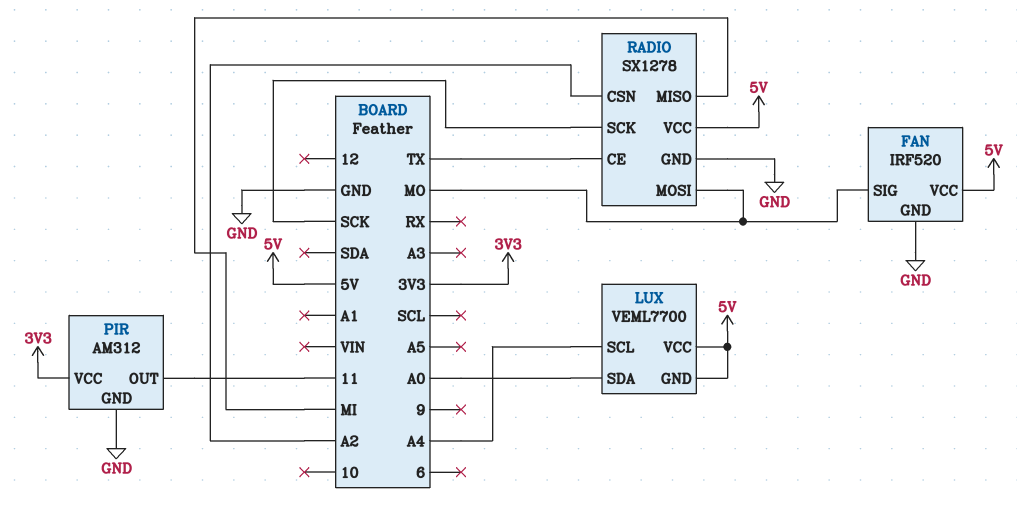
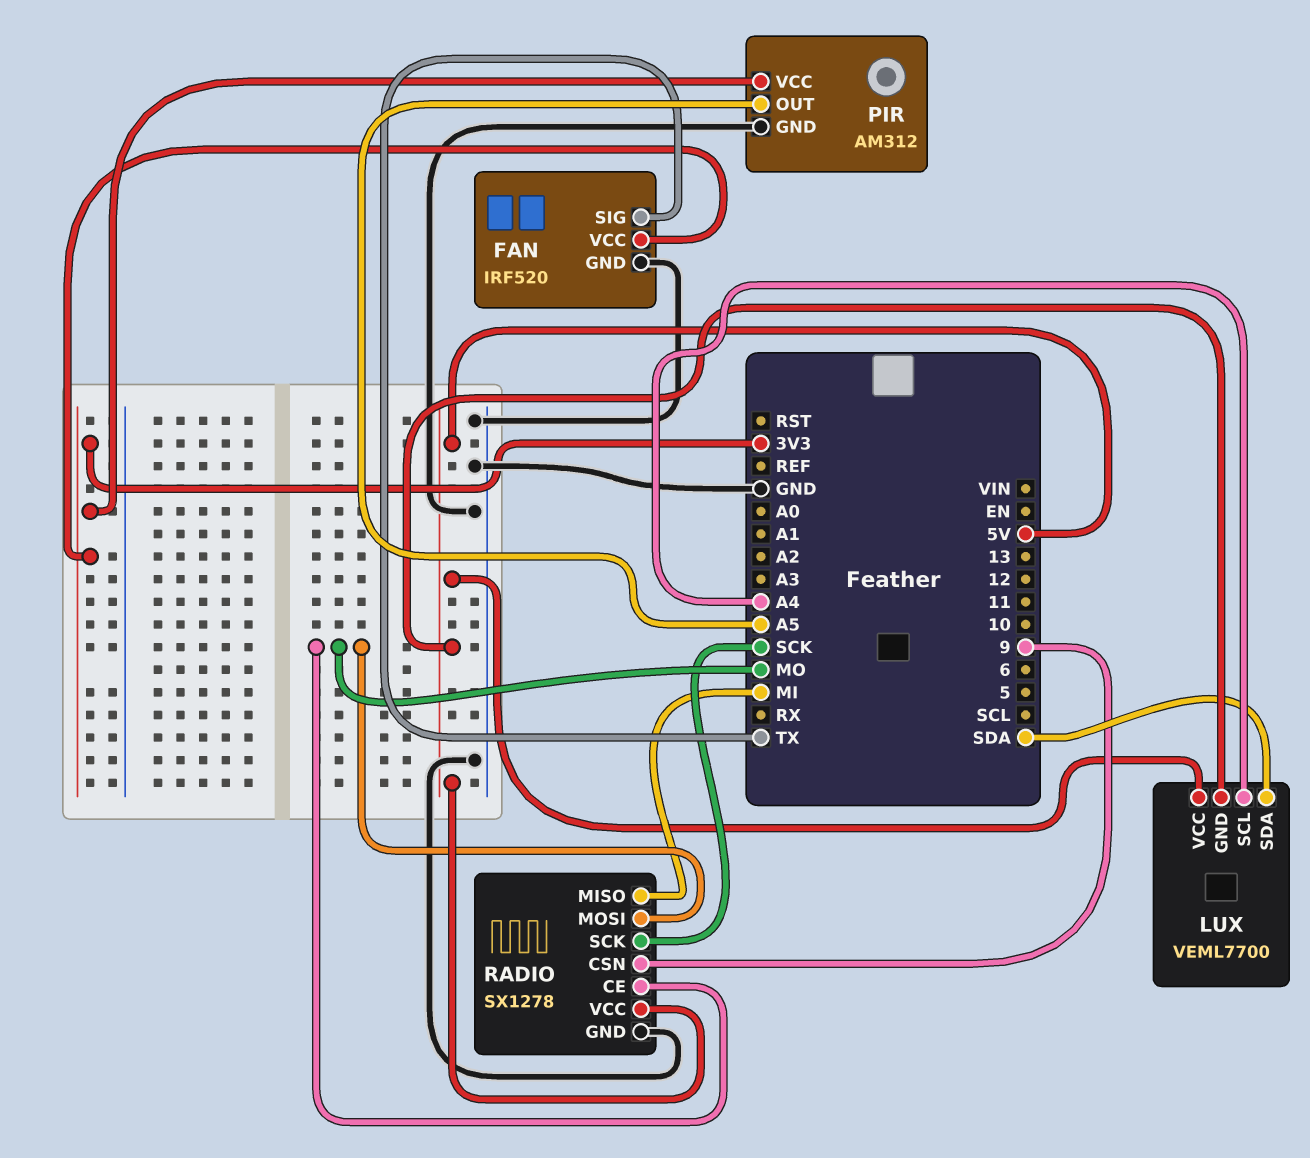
FAN pin SIG: MO -> TX
FAN pin VCC: 5V -> 3V3
LUX pin SDA: A0 -> SDA
PIR pin OUT: 11 -> A5
RADIO pin CE: TX -> MO
RADIO pin CSN: A2 -> 9

